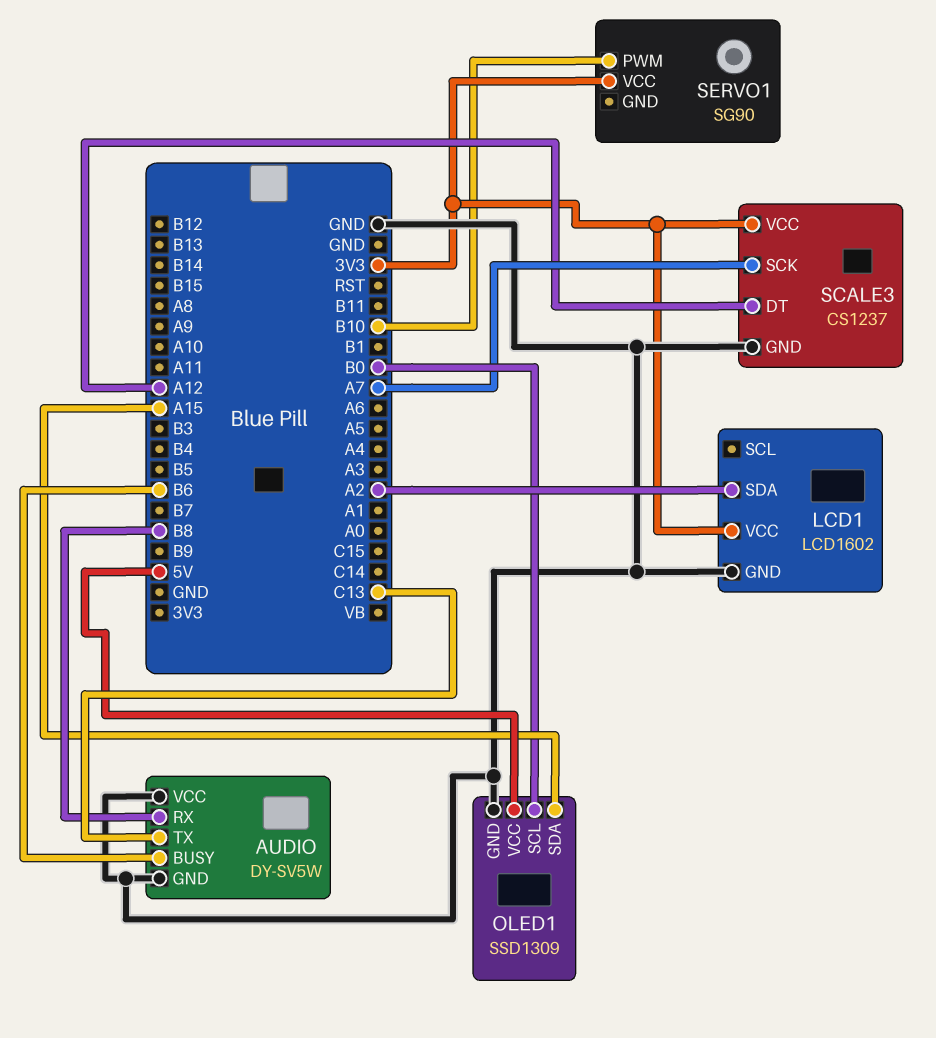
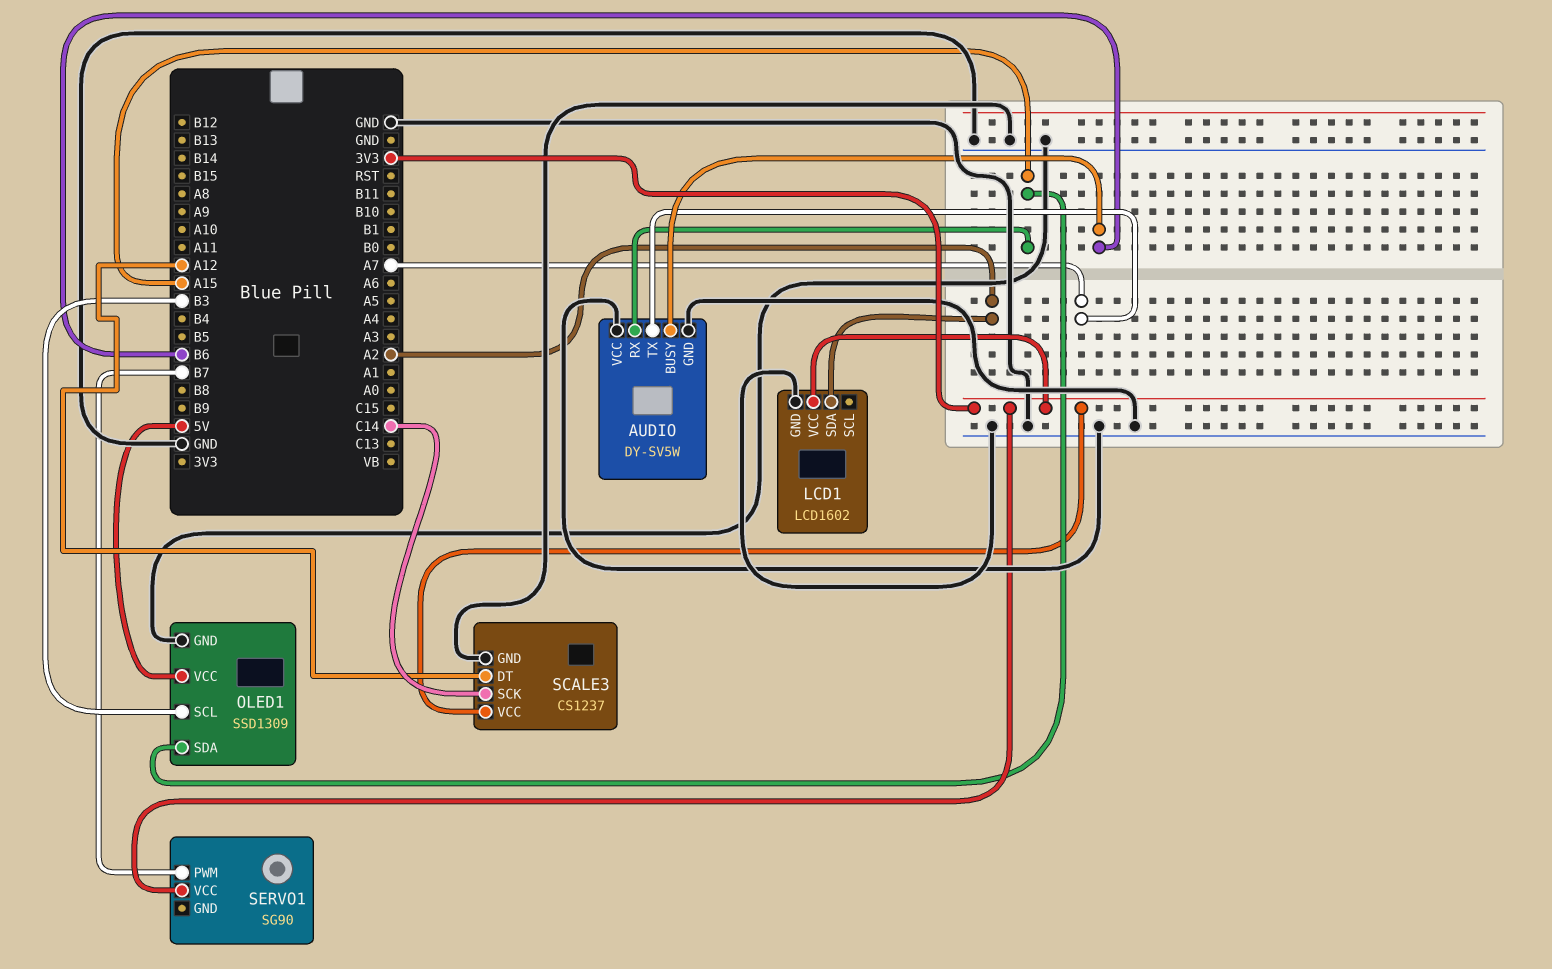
AUDIO pin RX: B8 -> A15
AUDIO pin TX: C13 -> A7
OLED1 pin SCL: B0 -> B3
SCALE3 pin SCK: A7 -> C14
SERVO1 pin PWM: B10 -> B7

